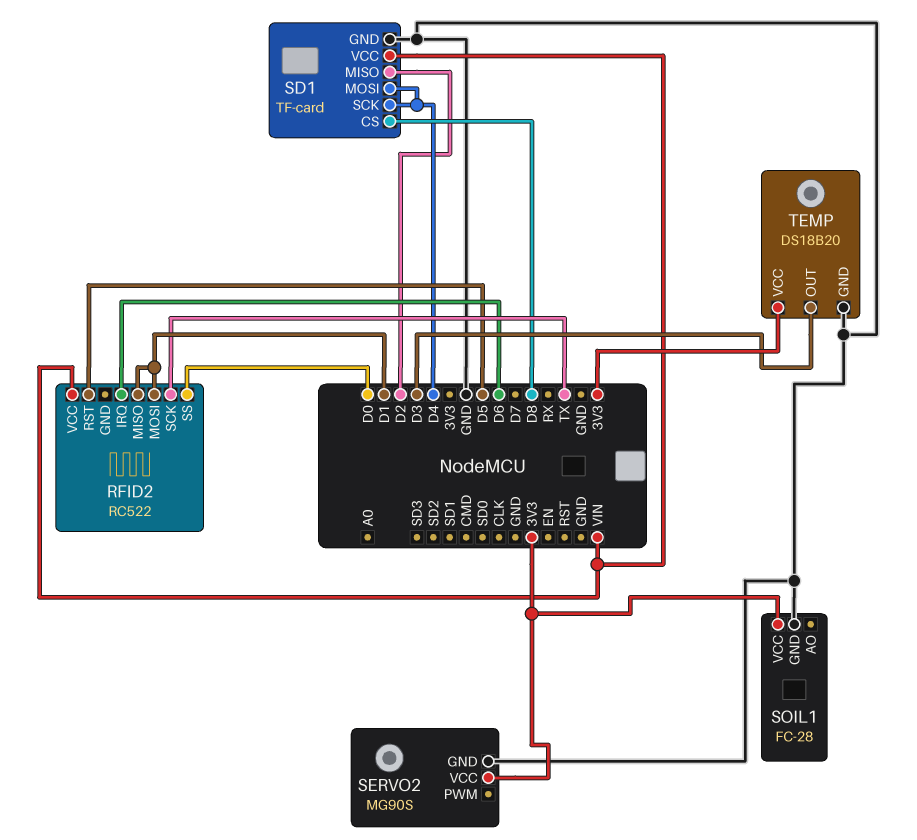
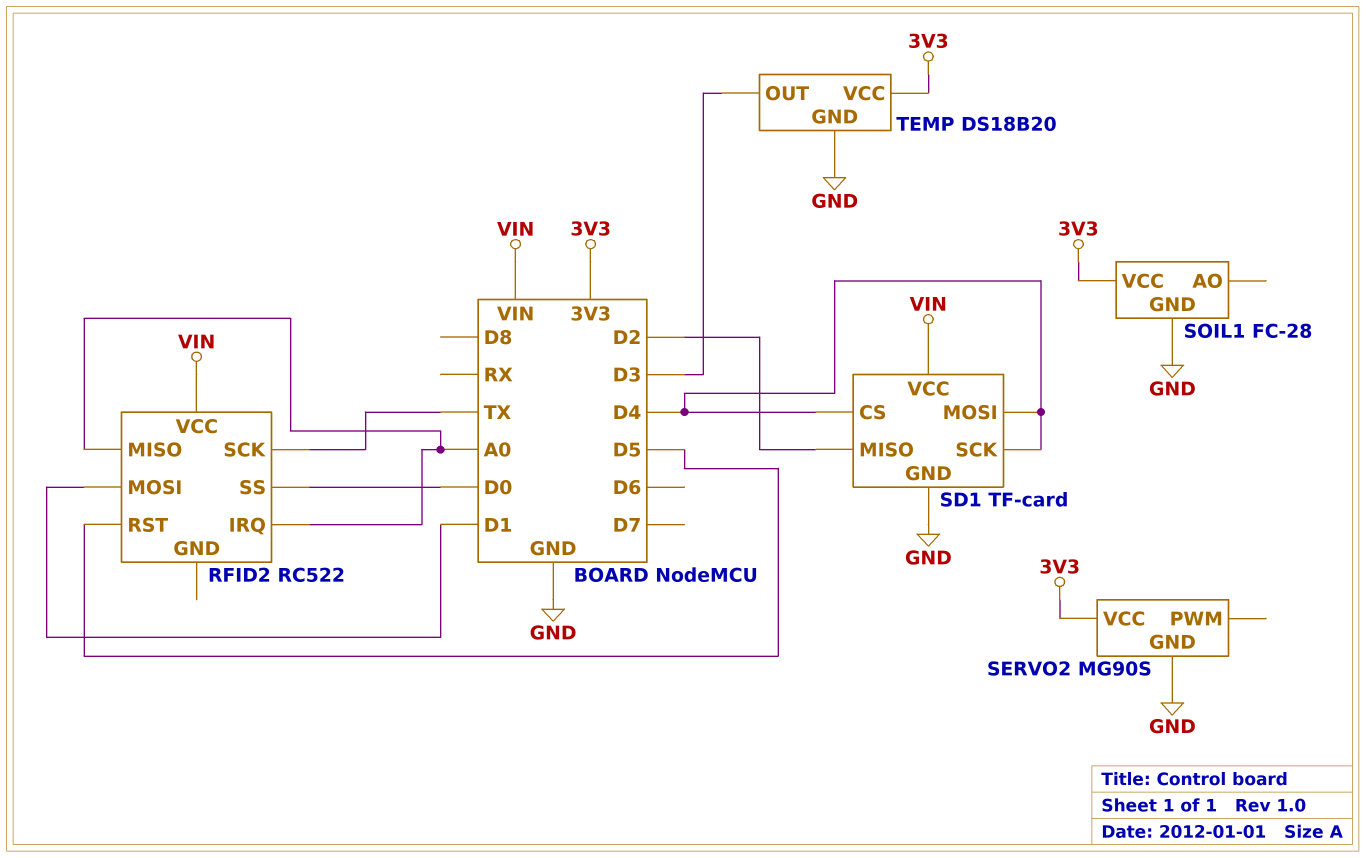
RFID2 pin IRQ: D6 -> A0
RFID2 pin MISO: D1 -> A0
SD1 pin CS: D8 -> D4

